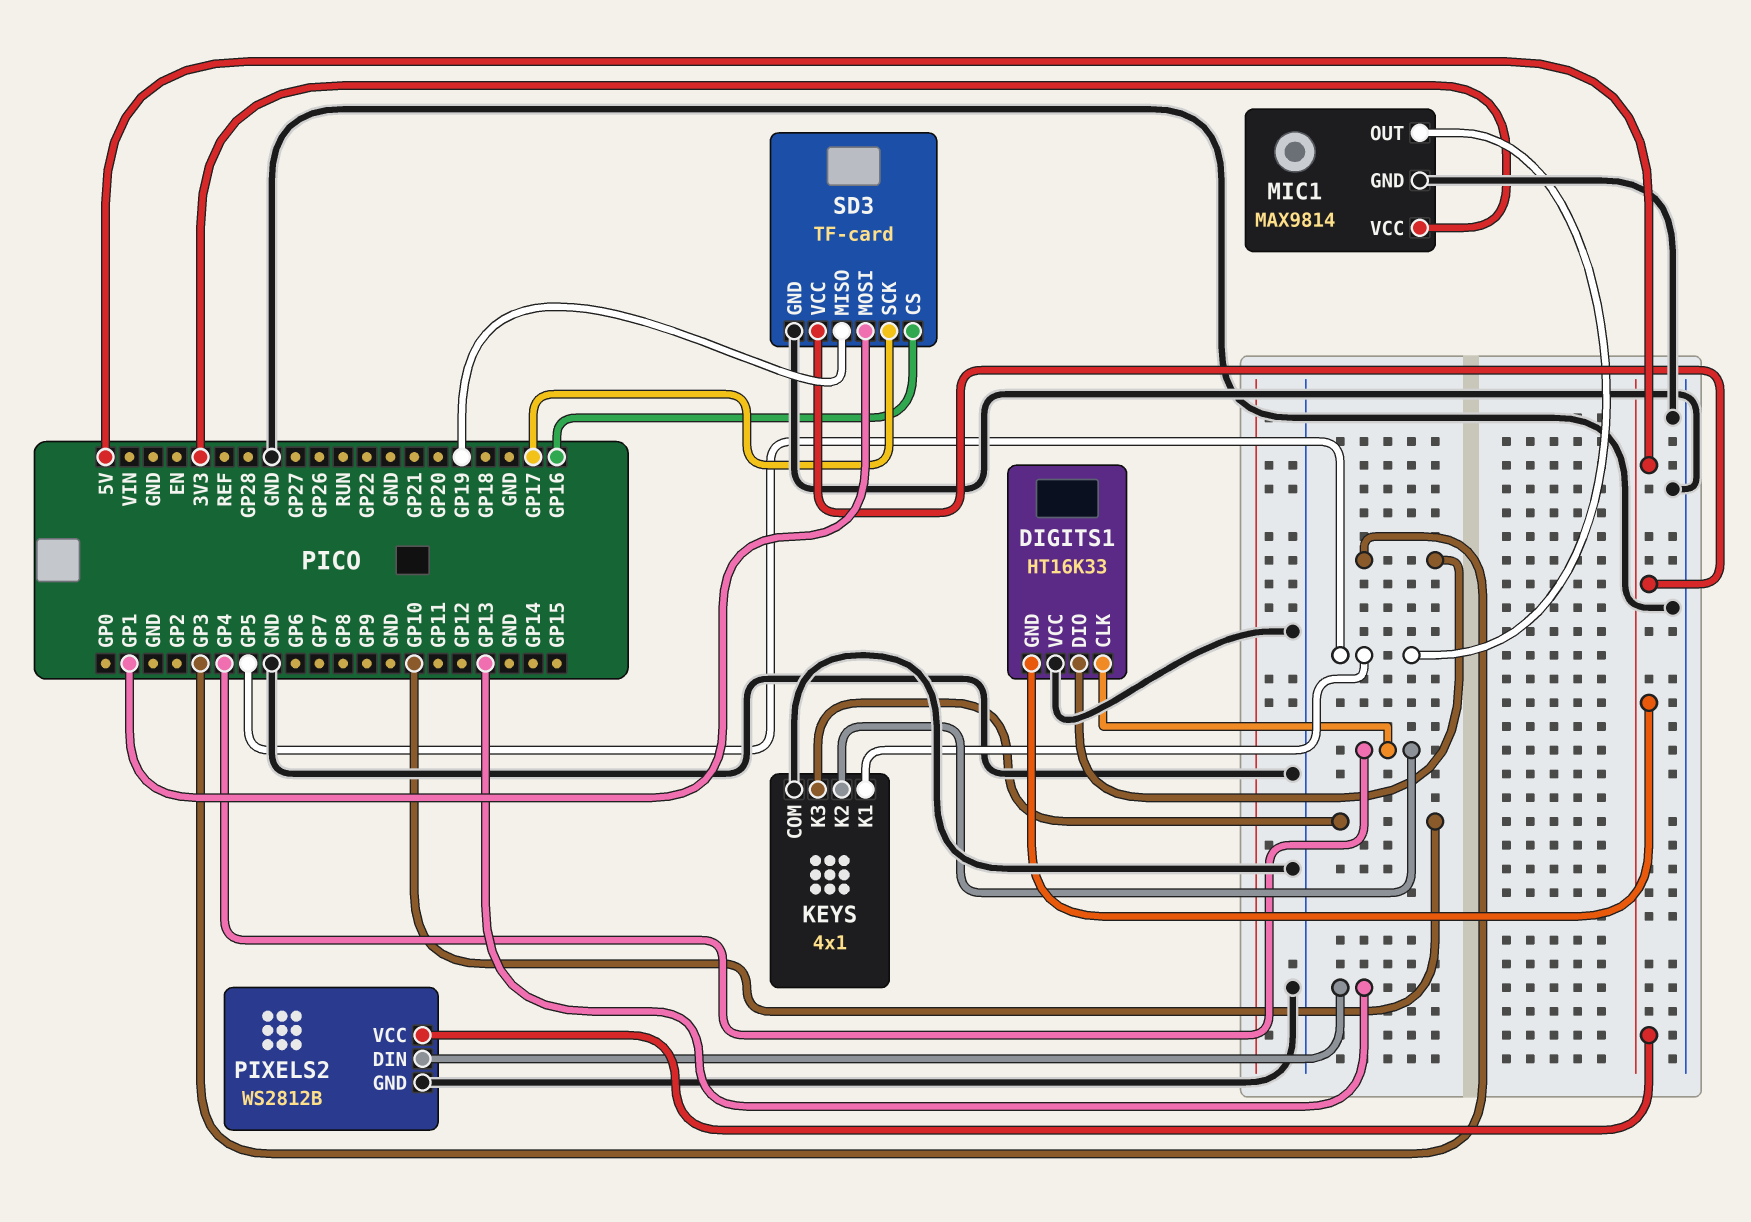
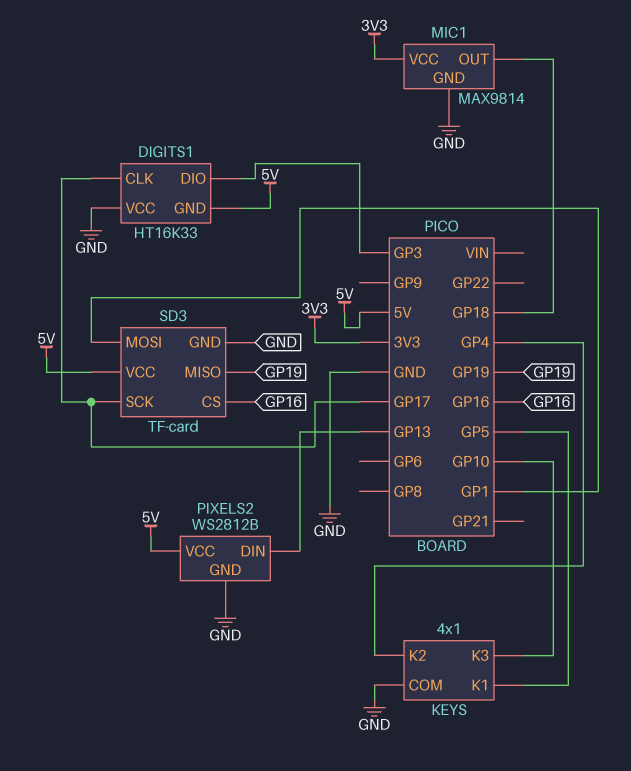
DIGITS1 pin CLK: GP4 -> GP17
MIC1 pin OUT: GP5 -> GP18

